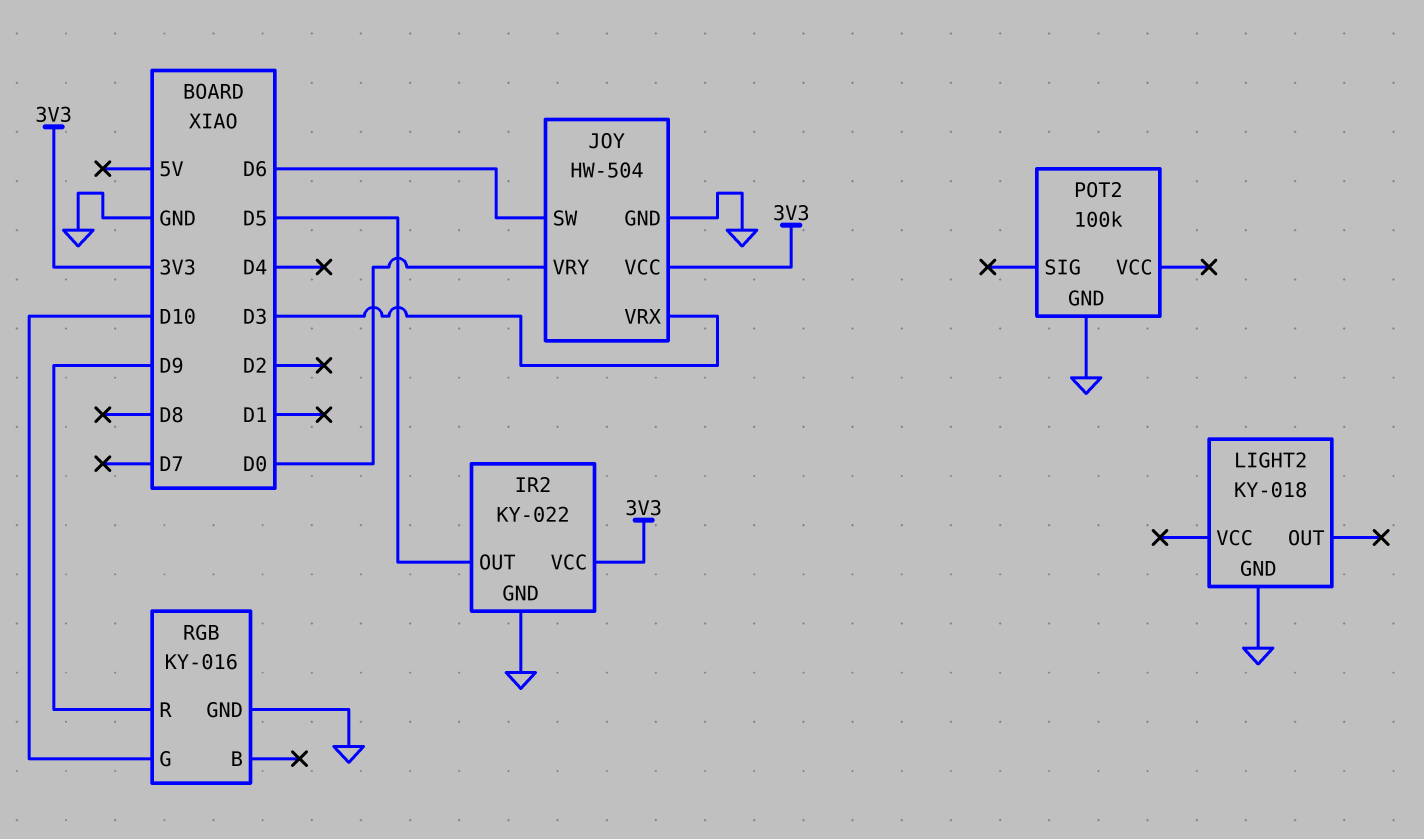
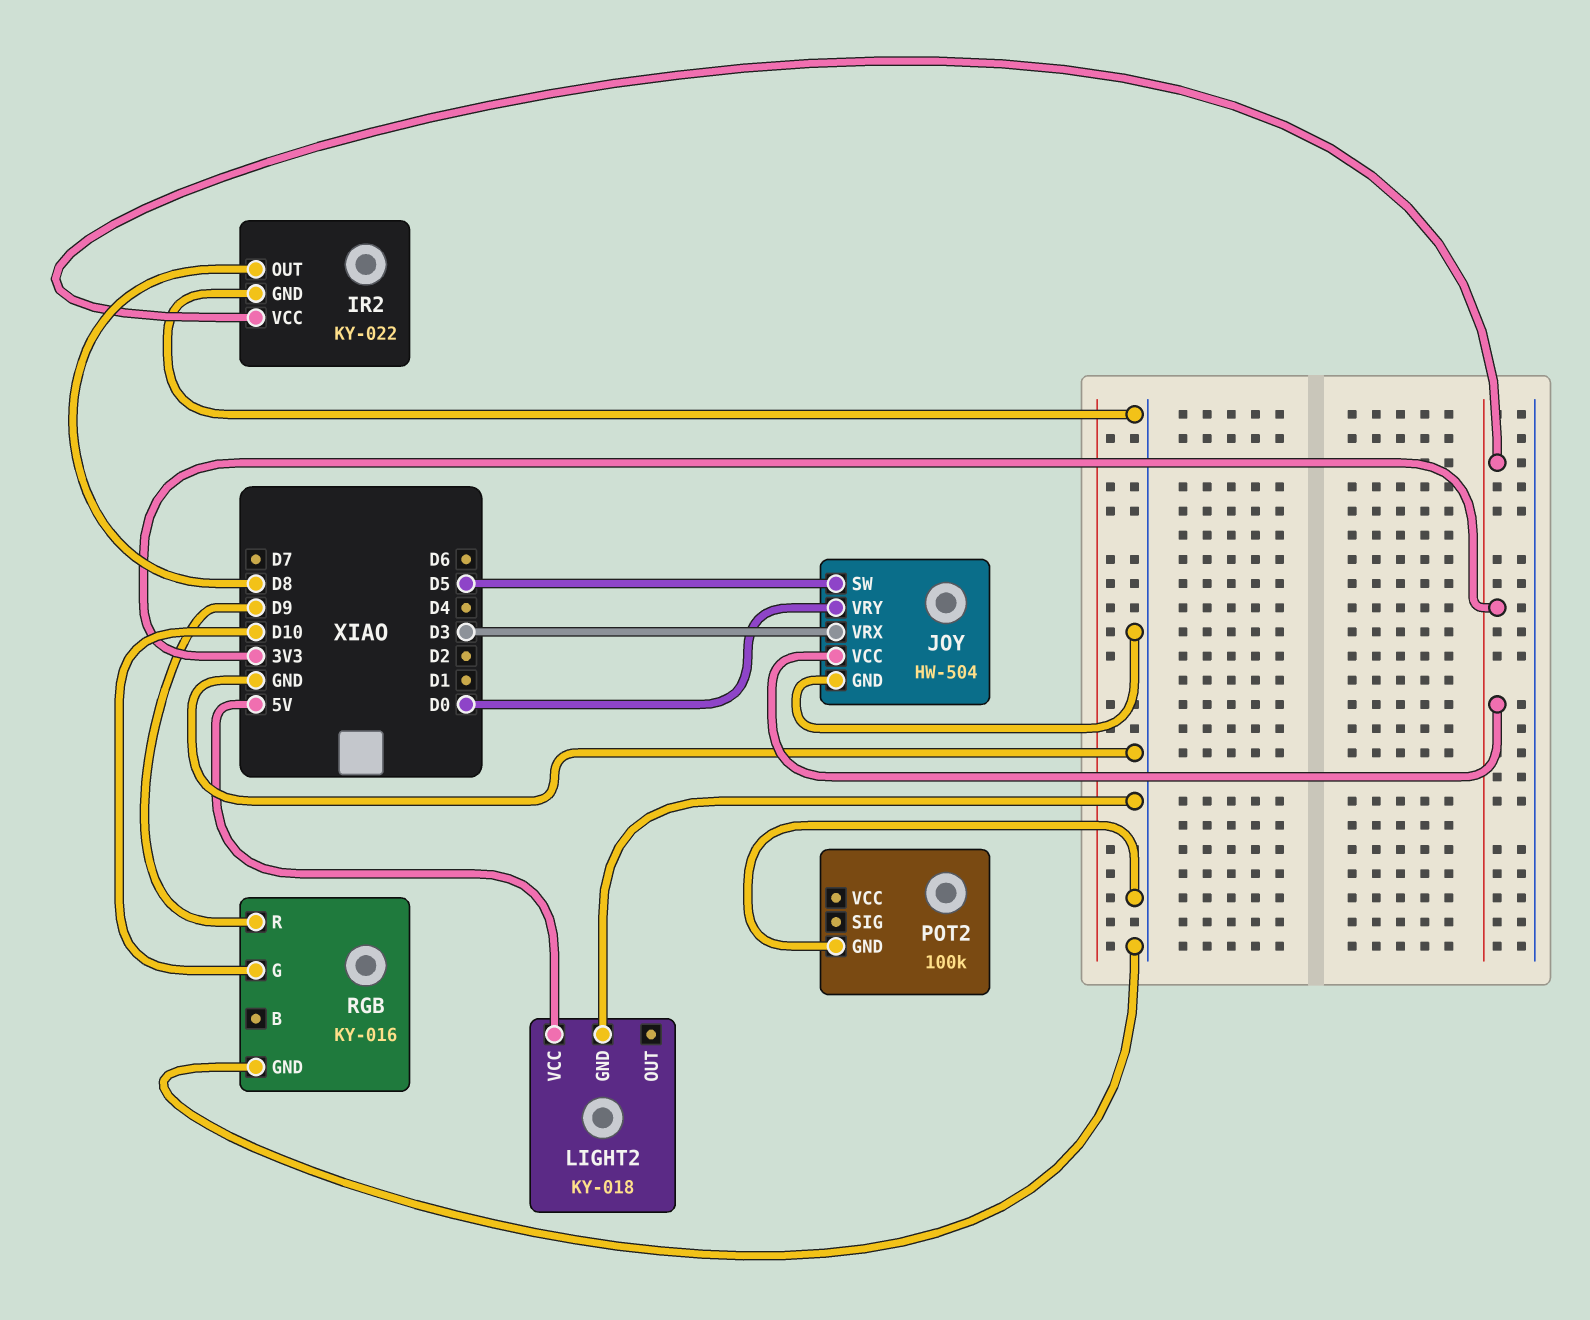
IR2 pin OUT: D5 -> D8
JOY pin SW: D6 -> D5
LIGHT2 pin VCC: none -> 5V

